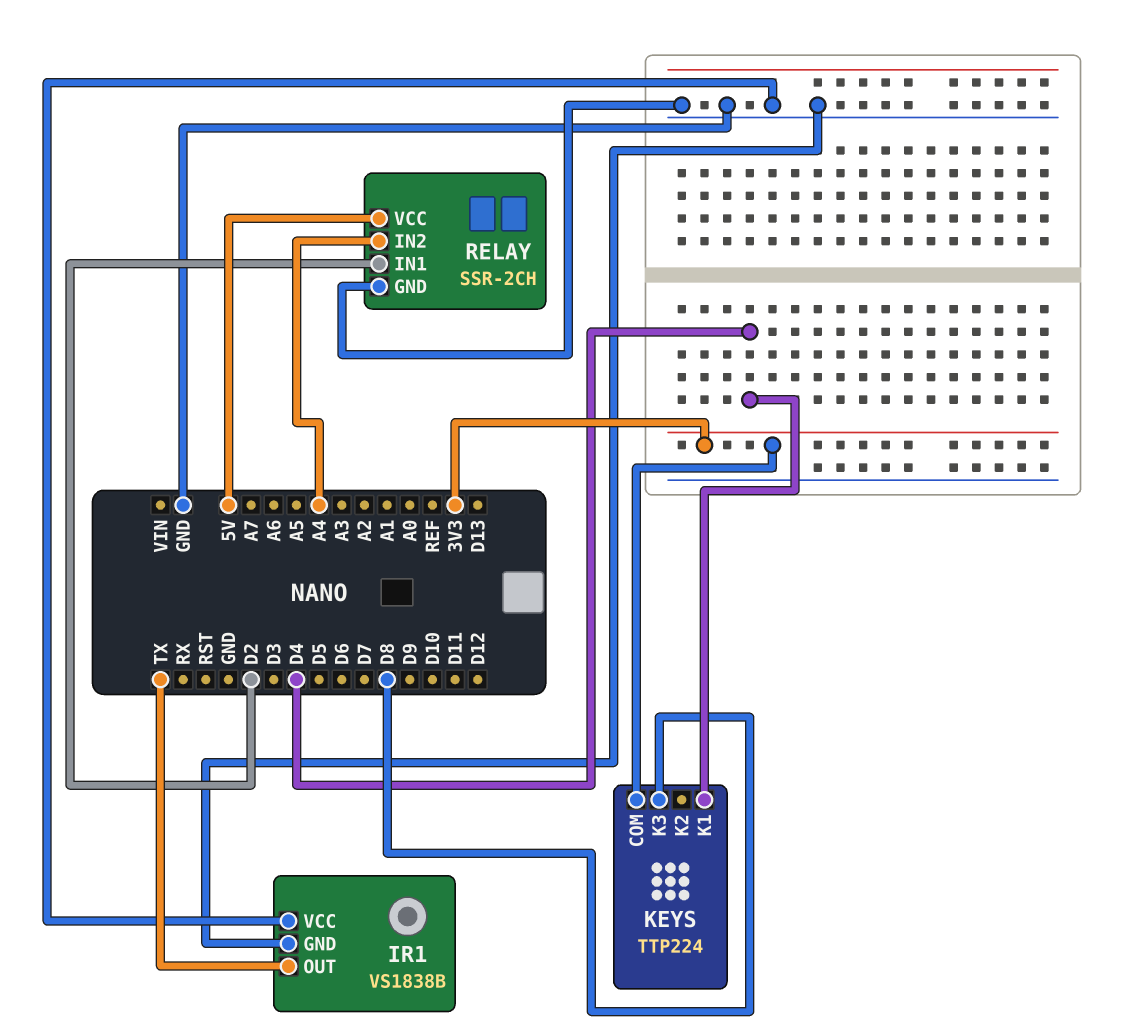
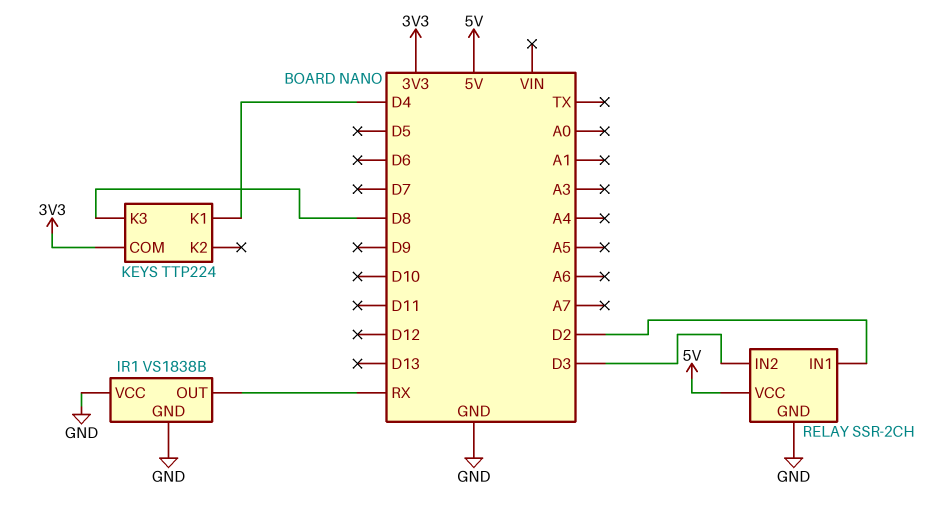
IR1 pin OUT: TX -> RX
RELAY pin IN2: A4 -> D3

